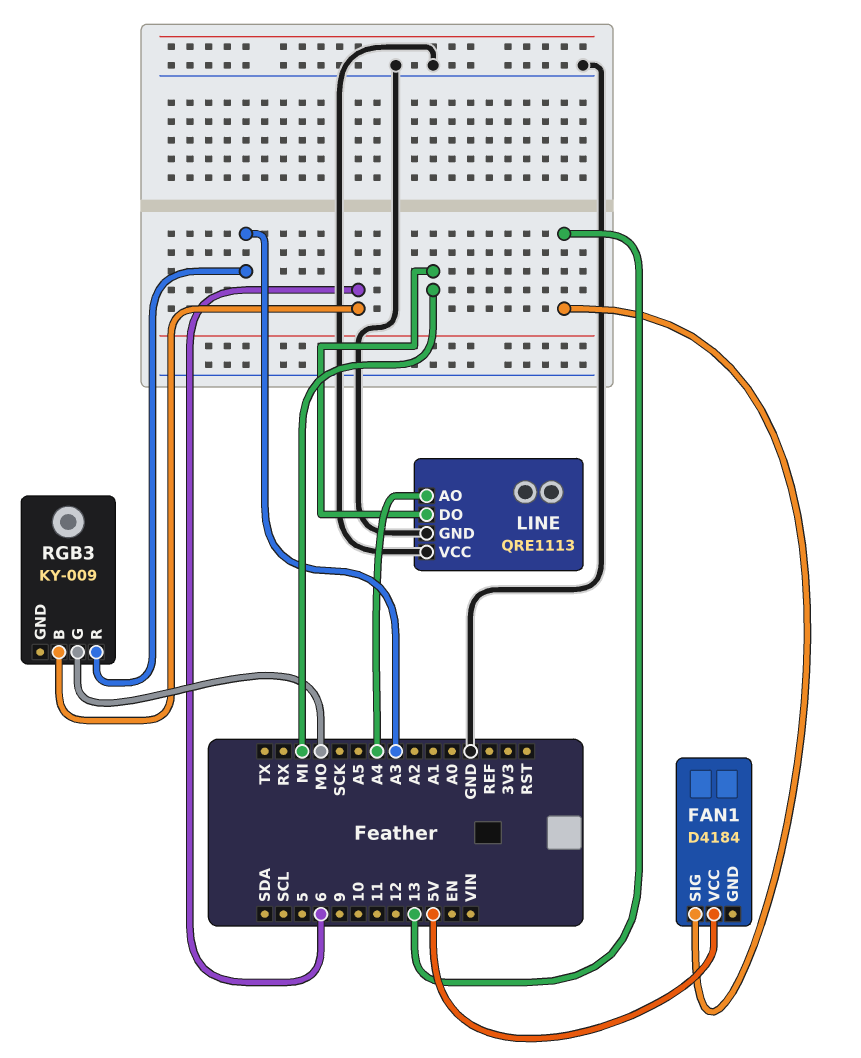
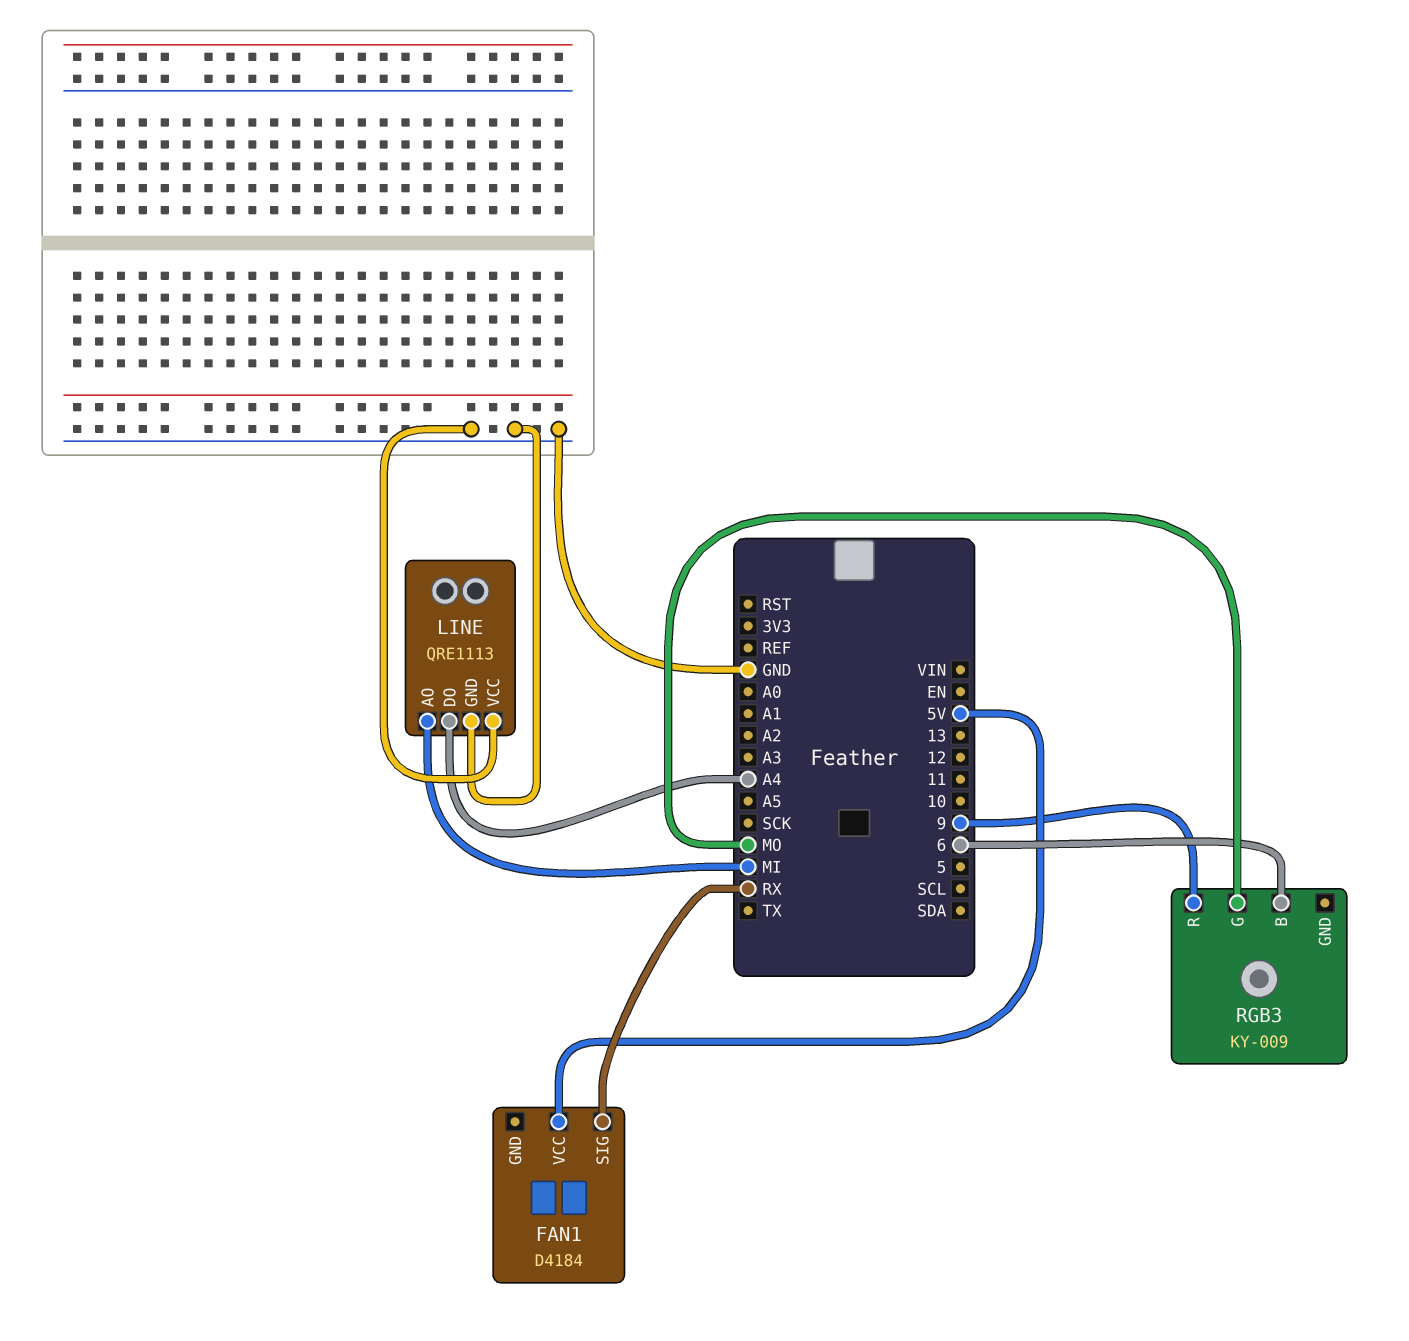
FAN1 pin SIG: 13 -> RX
LINE pin AO: A4 -> MI
LINE pin DO: MI -> A4
RGB3 pin R: A3 -> 9

